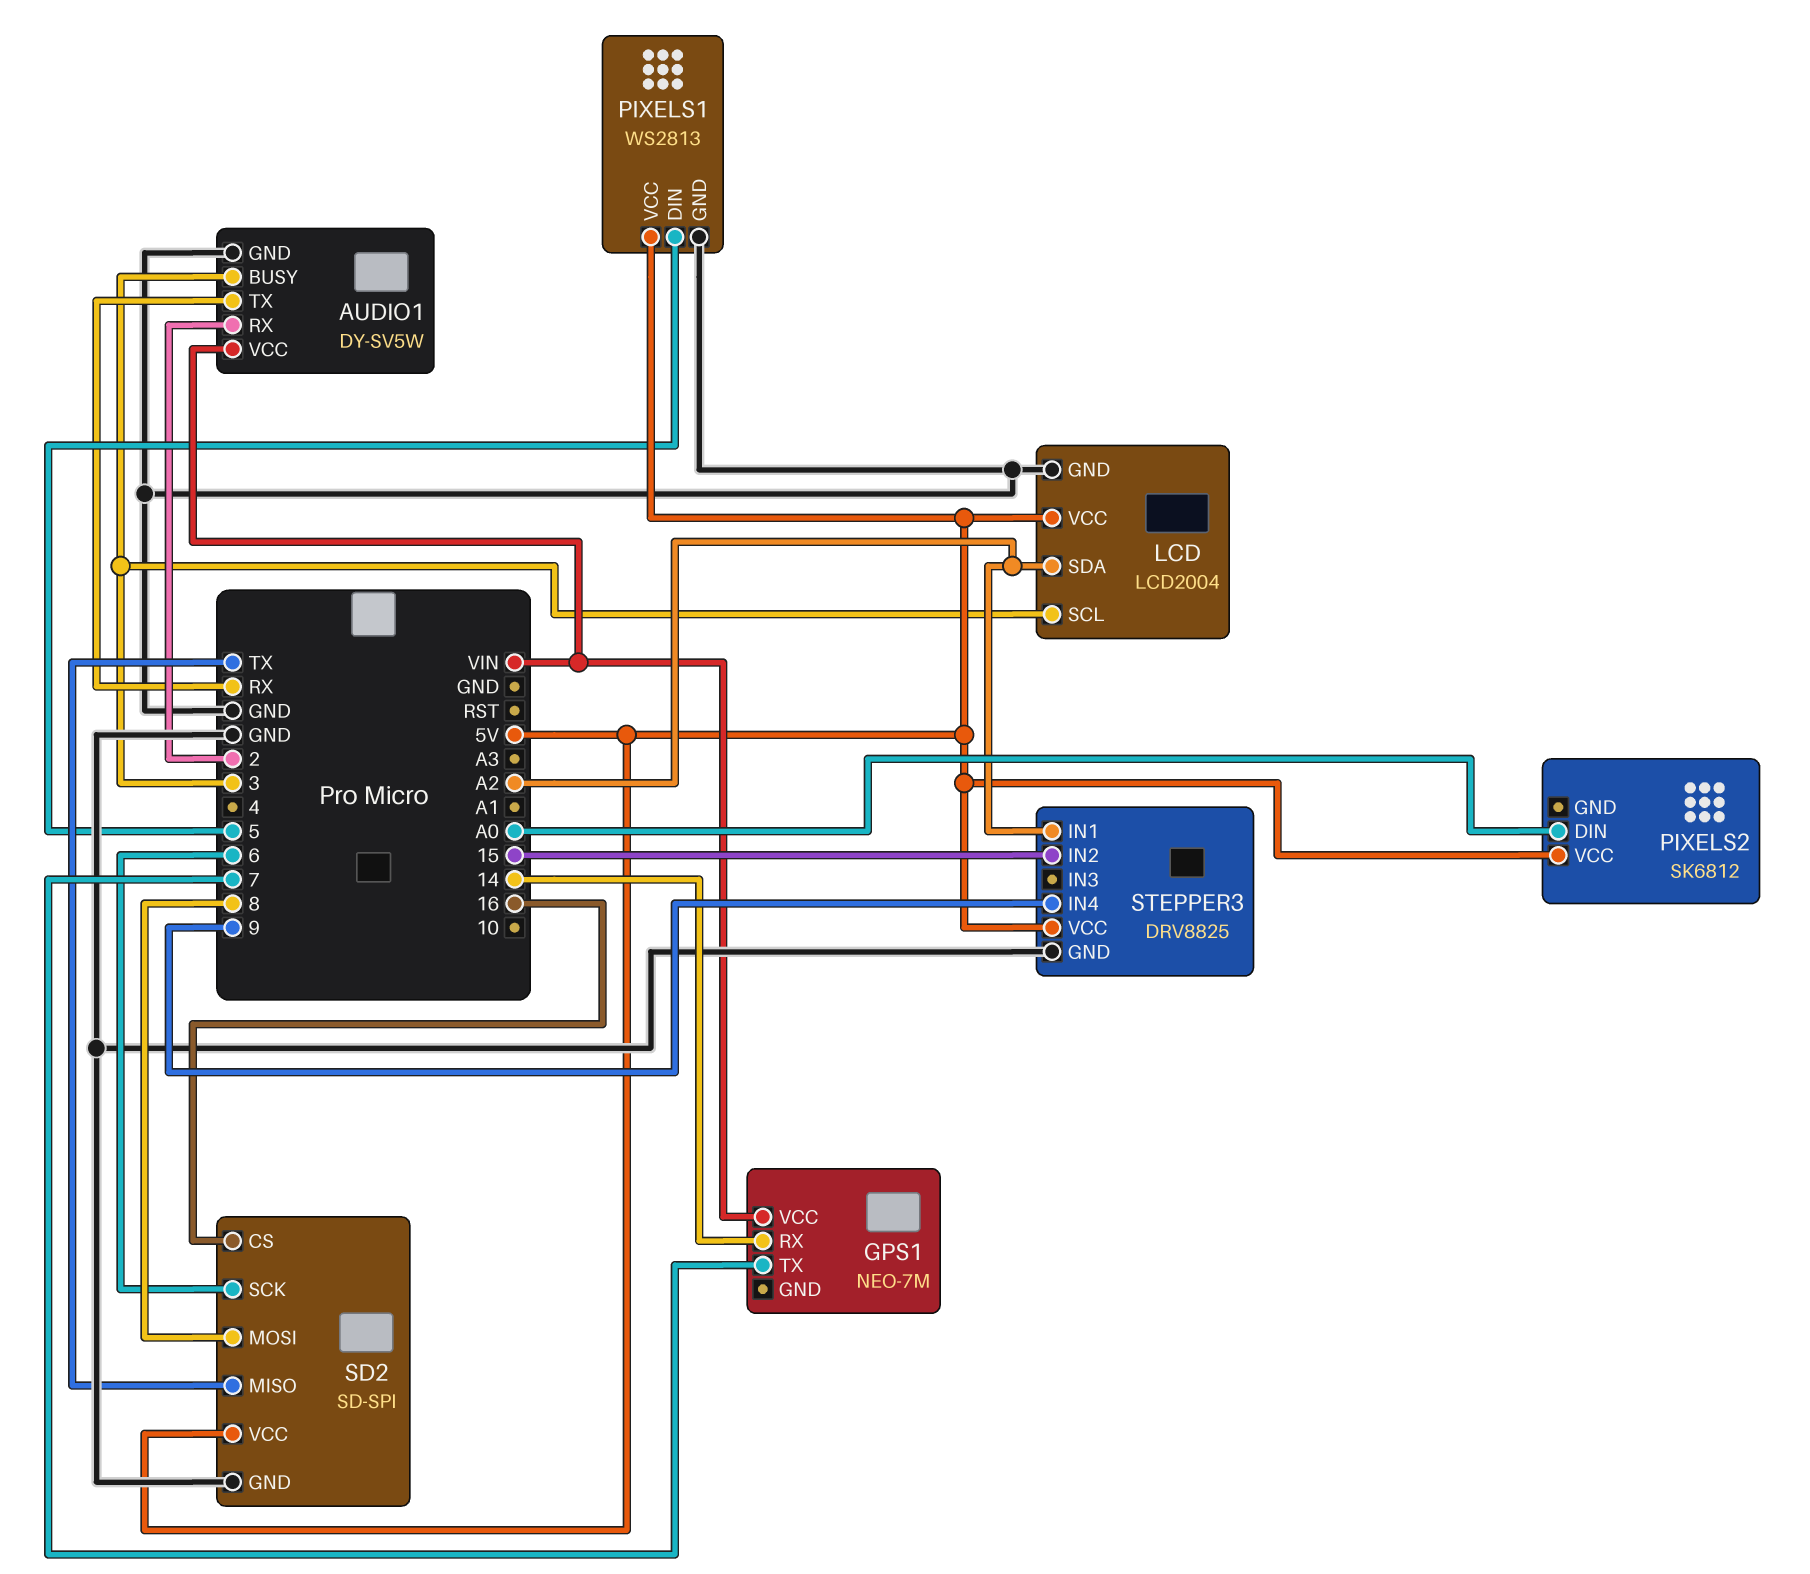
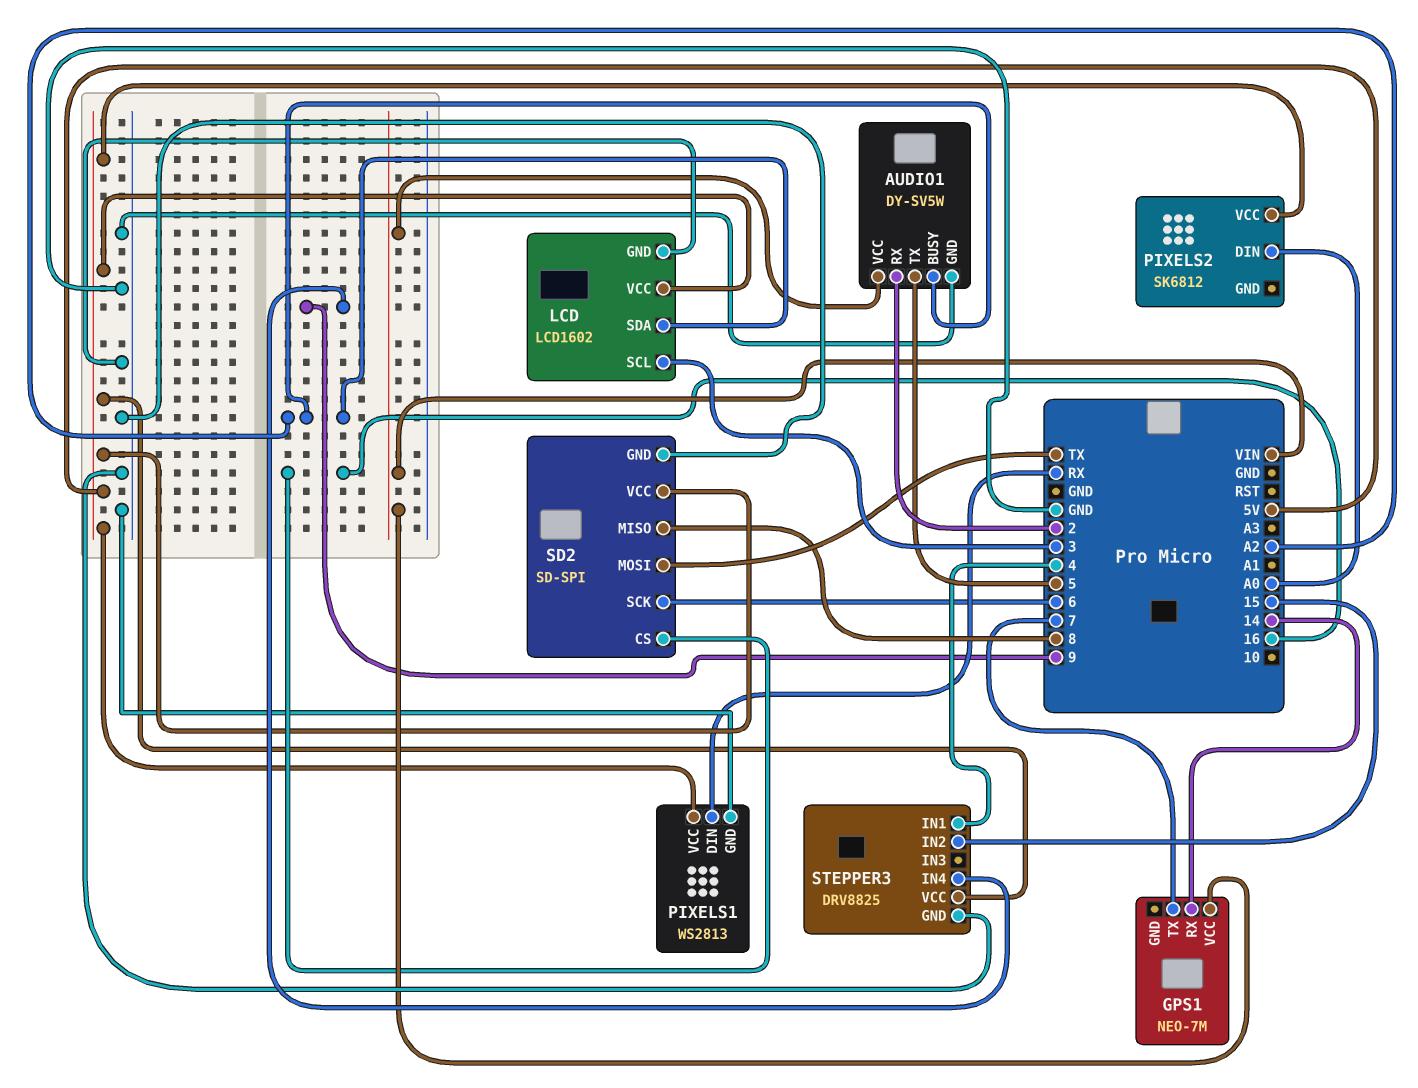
AUDIO1 pin BUSY: 3 -> A2
AUDIO1 pin TX: RX -> 5
LCD: LCD2004 -> LCD1602
PIXELS1 pin DIN: 5 -> RX
SD2 pin MISO: TX -> 8
SD2 pin MOSI: 8 -> TX
STEPPER3 pin IN1: A2 -> 4

